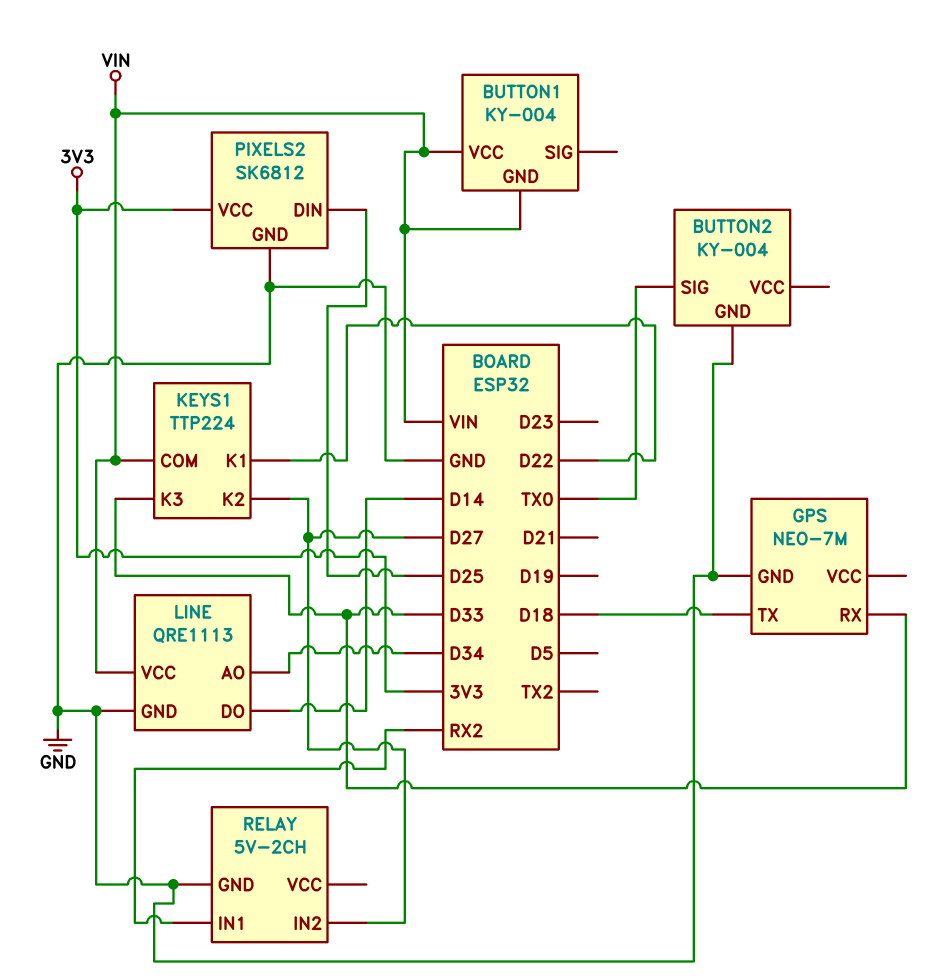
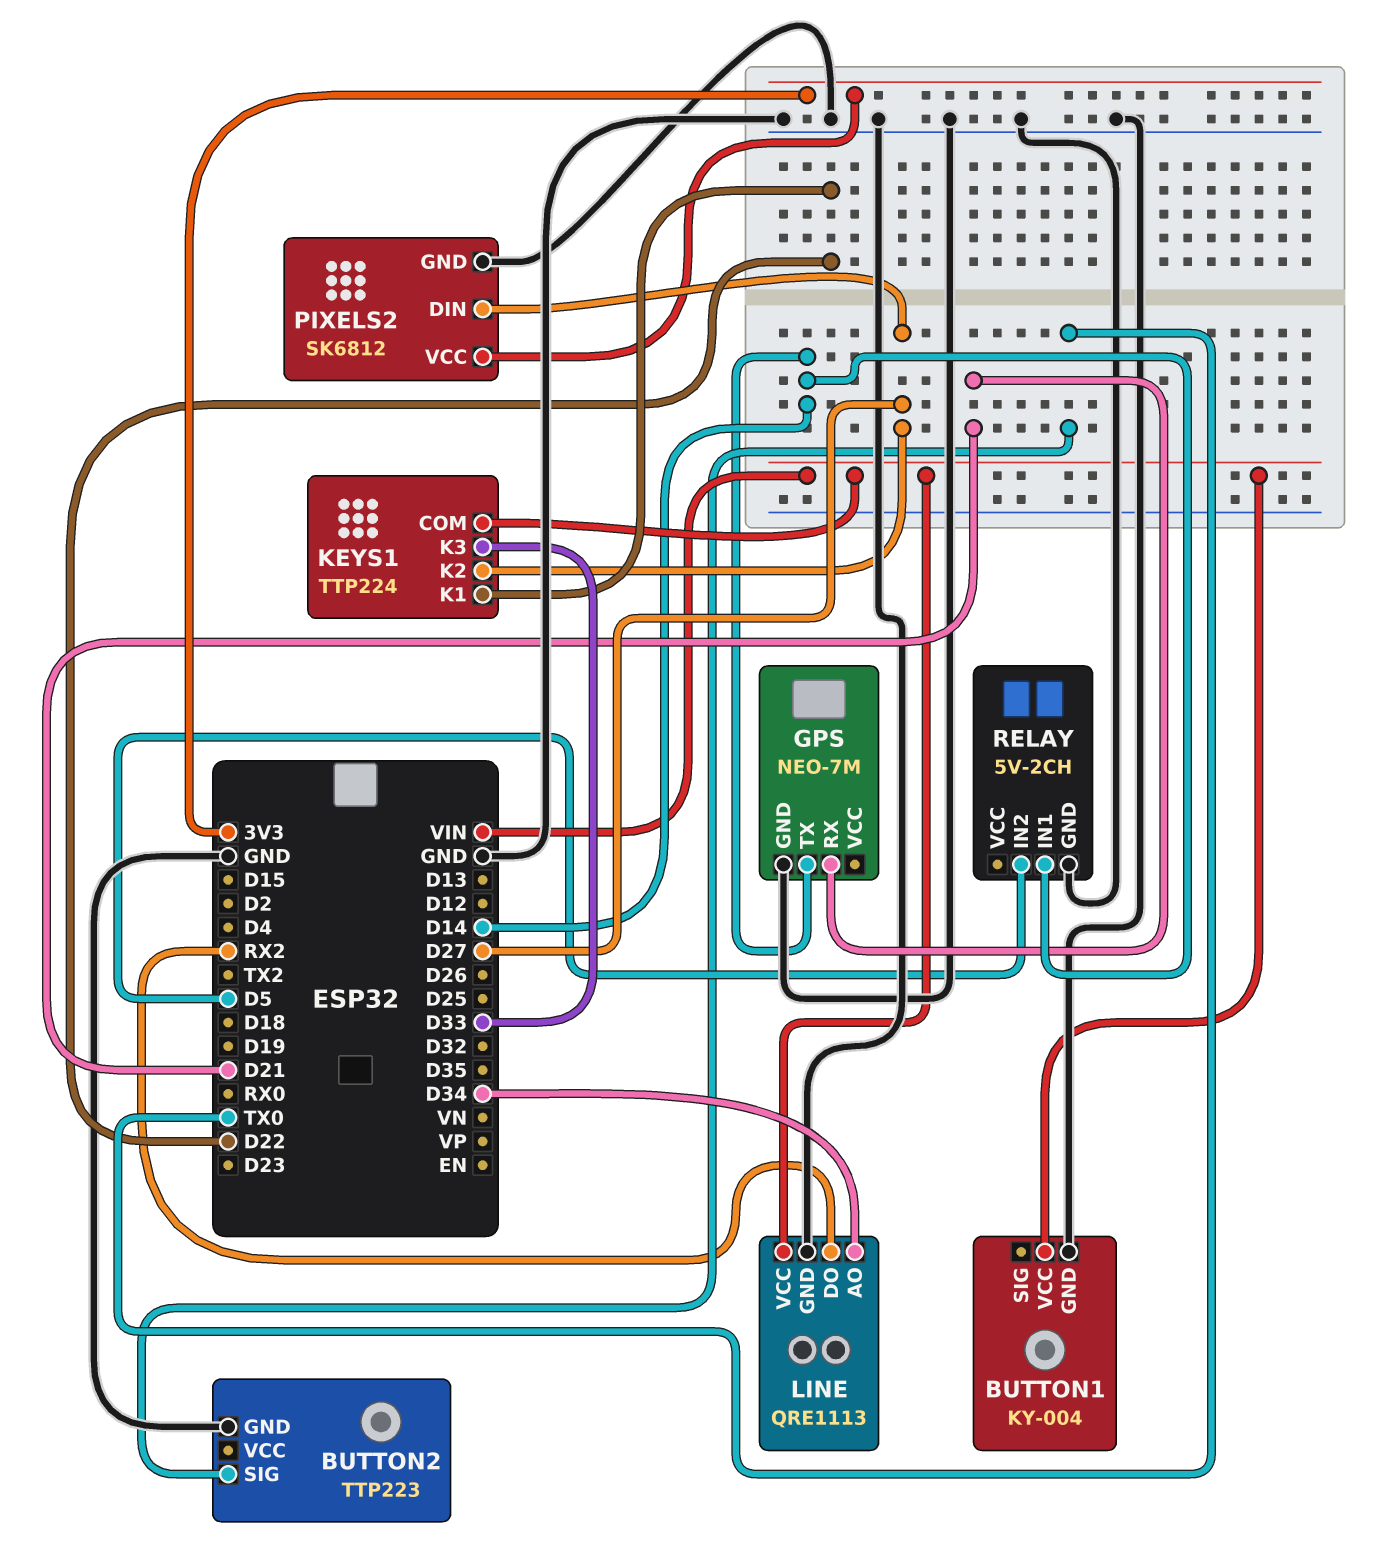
BUTTON1 pin GND: VIN -> GND
BUTTON2: KY-004 -> TTP223
GPS pin RX: D33 -> D21
GPS pin TX: D18 -> D14
LINE pin DO: D14 -> RX2
PIXELS2 pin DIN: D25 -> D27
RELAY pin IN1: RX2 -> D14
RELAY pin IN2: D27 -> D5

